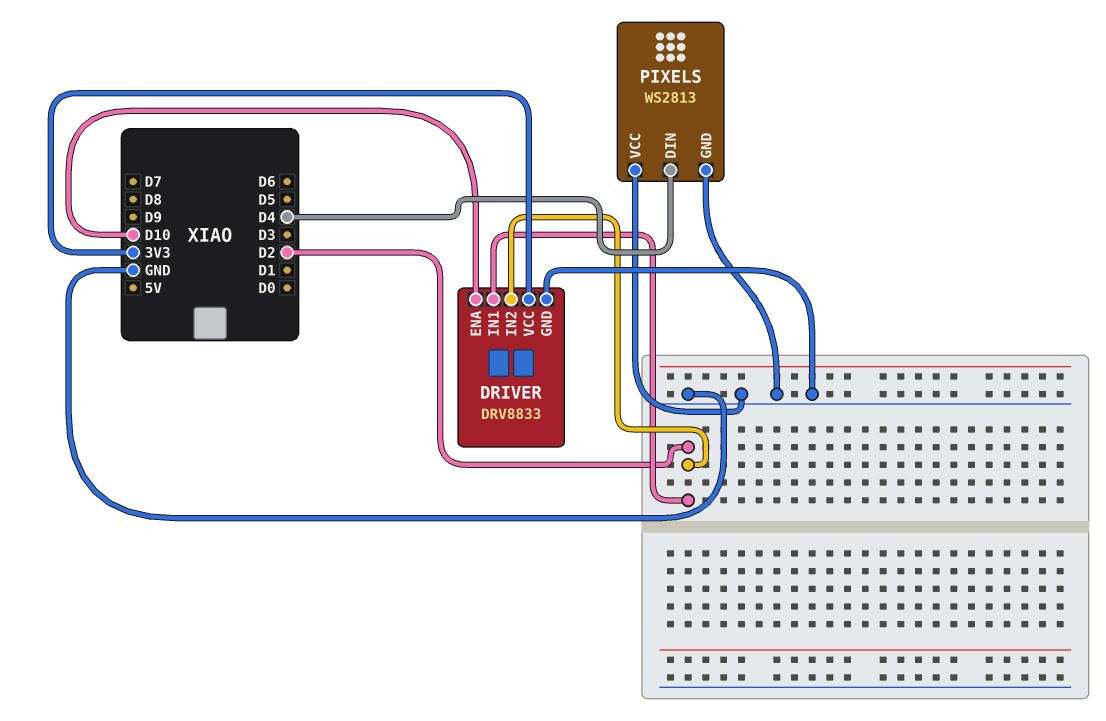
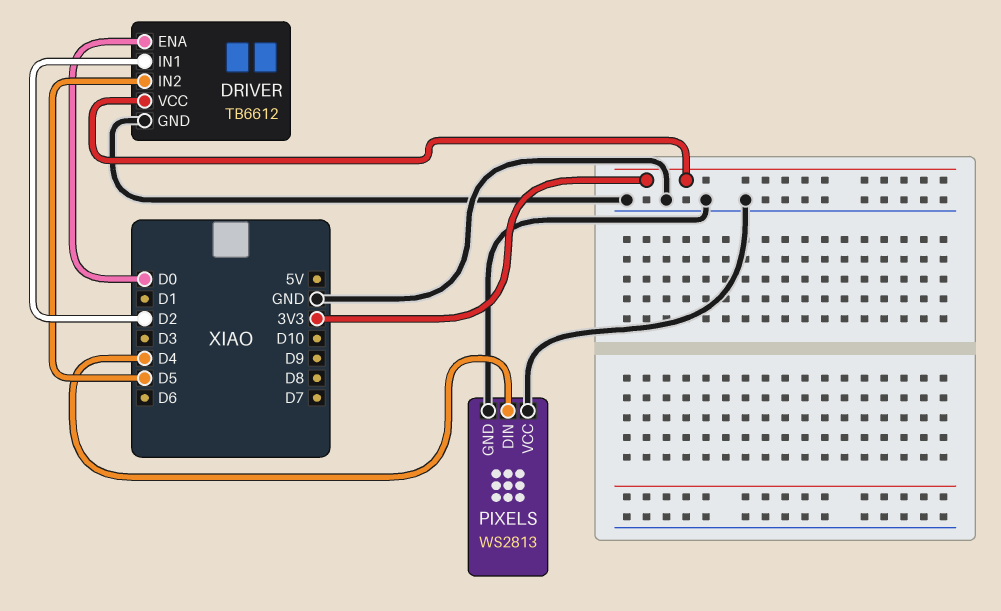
DRIVER: DRV8833 -> TB6612
DRIVER pin ENA: D10 -> D0
DRIVER pin IN2: D2 -> D5

